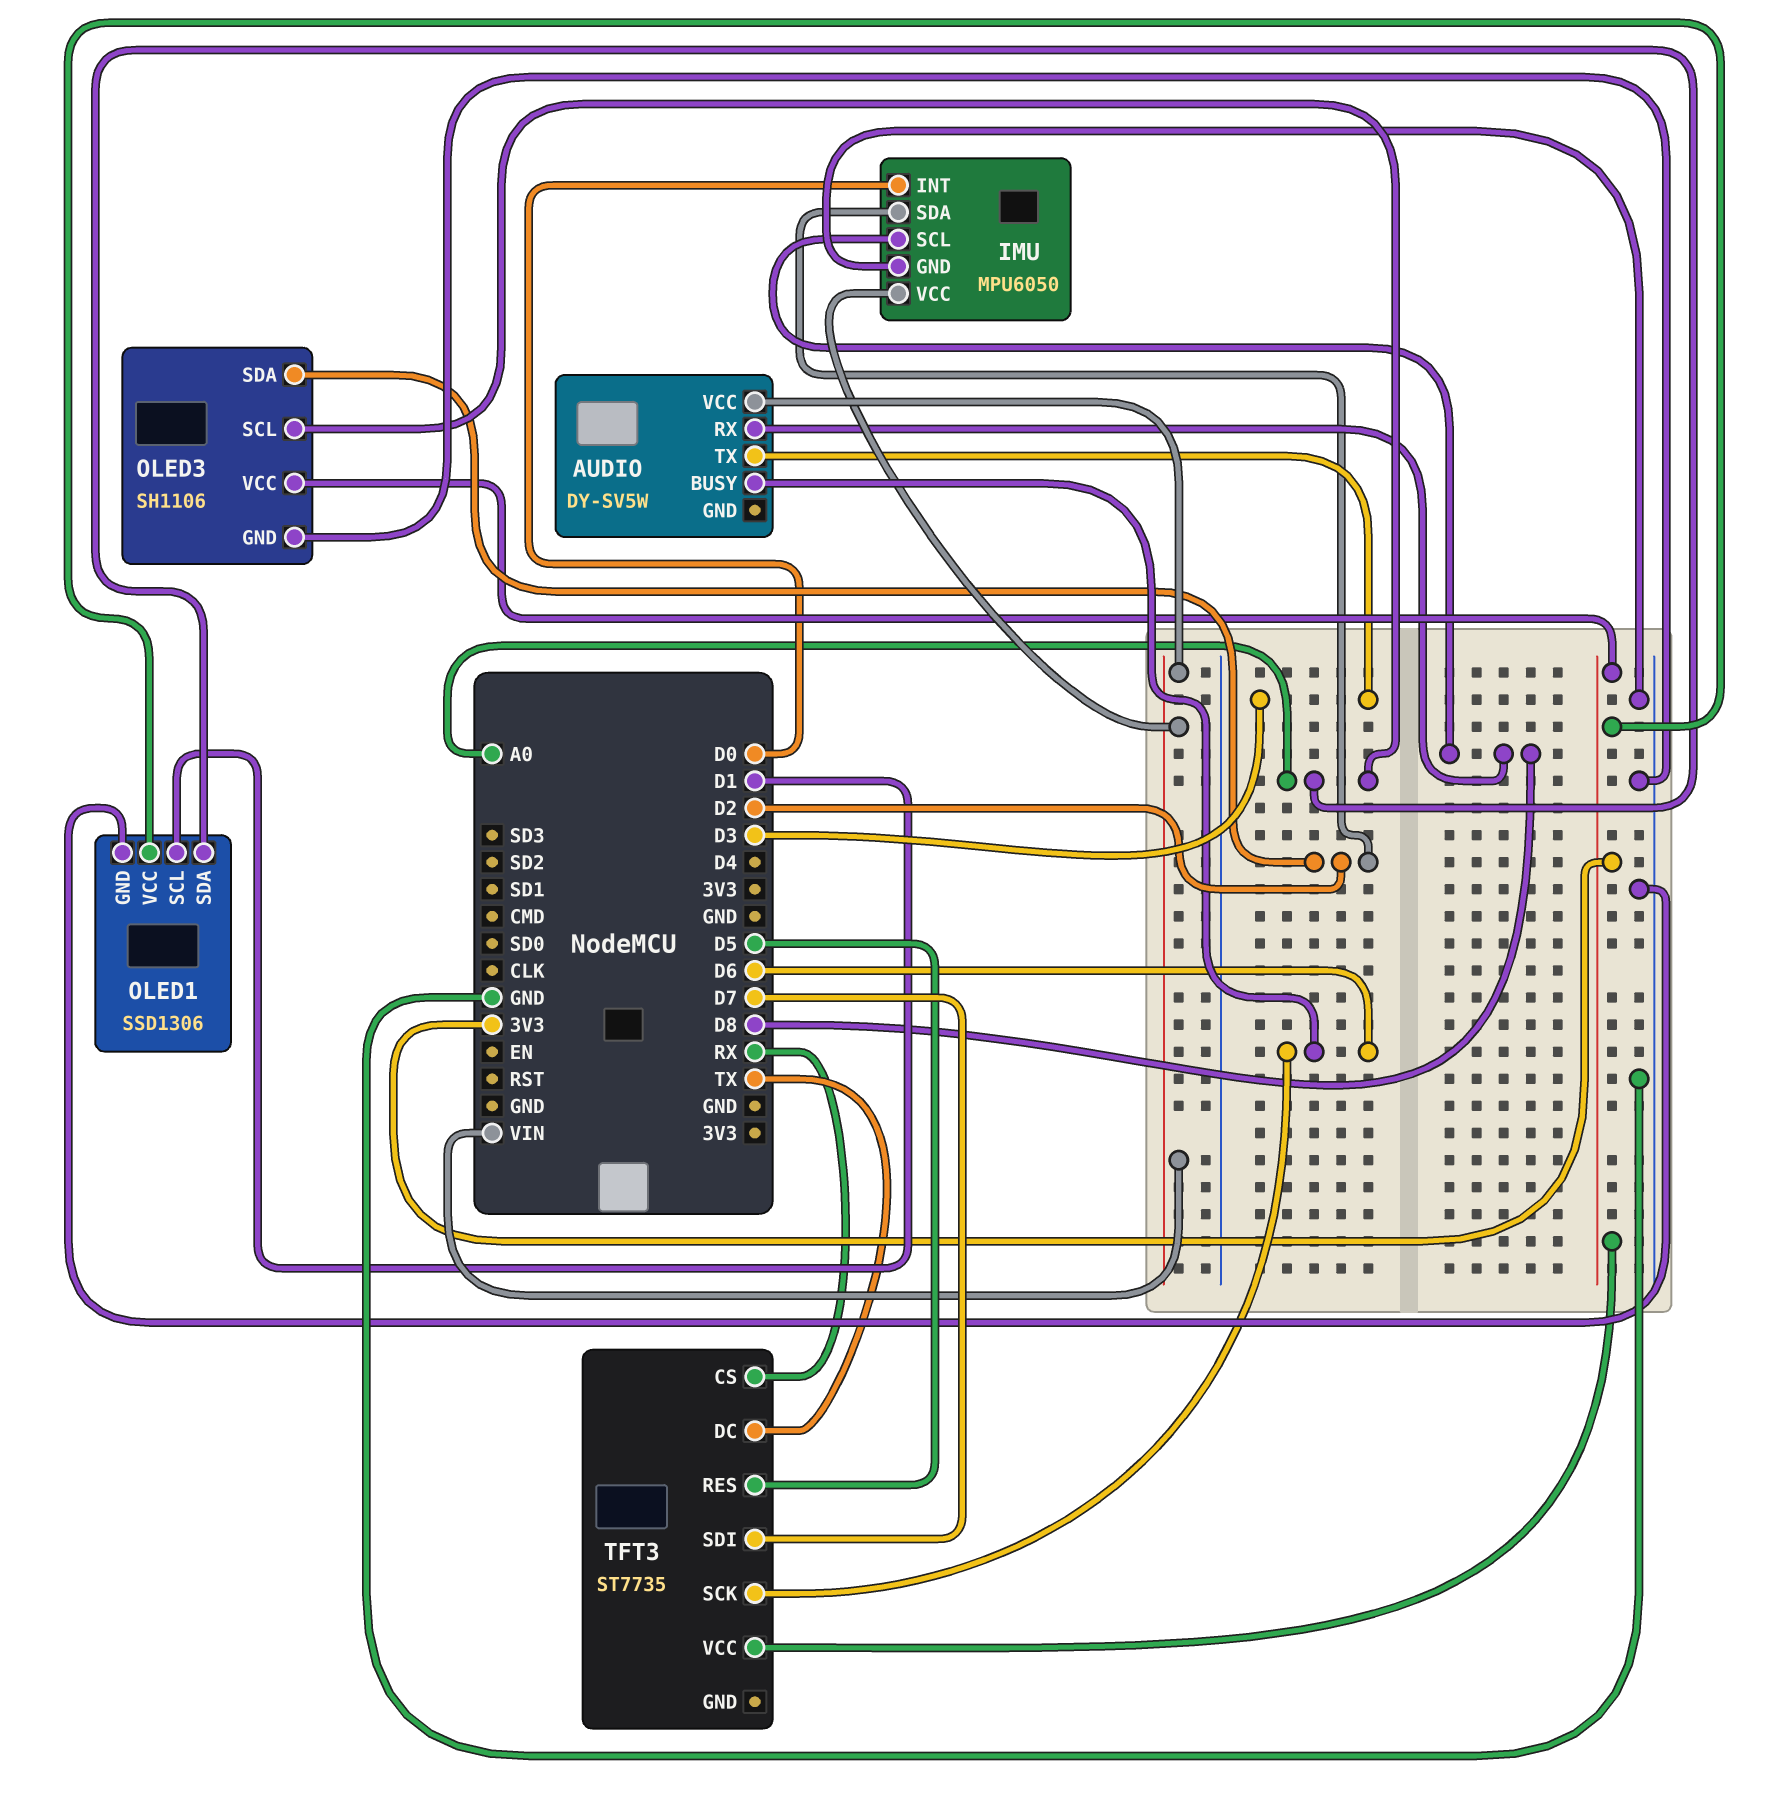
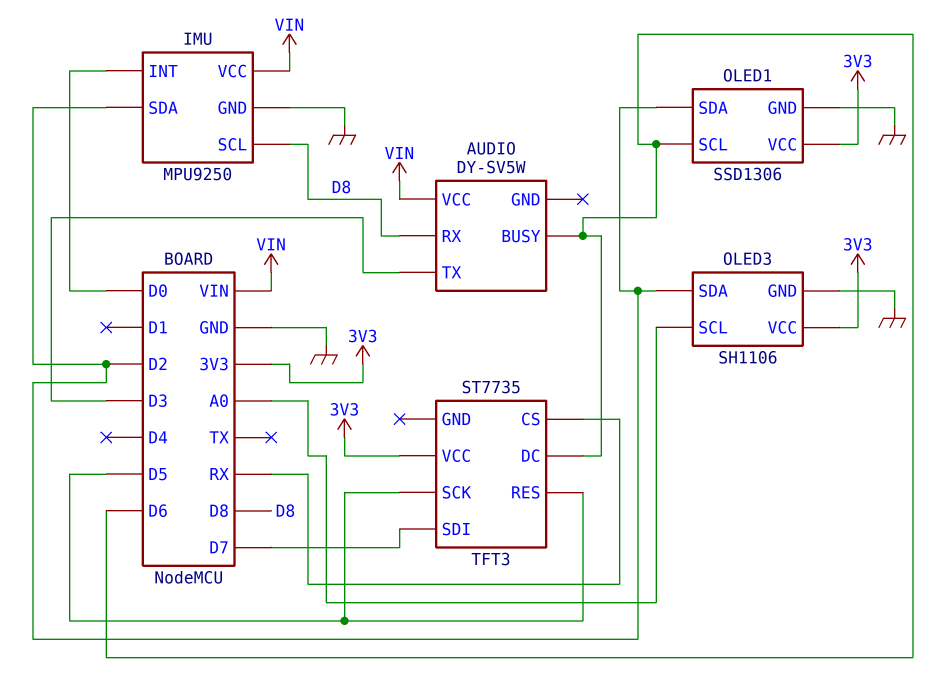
IMU: MPU6050 -> MPU9250
OLED1 pin SCL: D1 -> D6
OLED1 pin SDA: A0 -> D2
TFT3 pin DC: TX -> D6
TFT3 pin SCK: D6 -> D5

